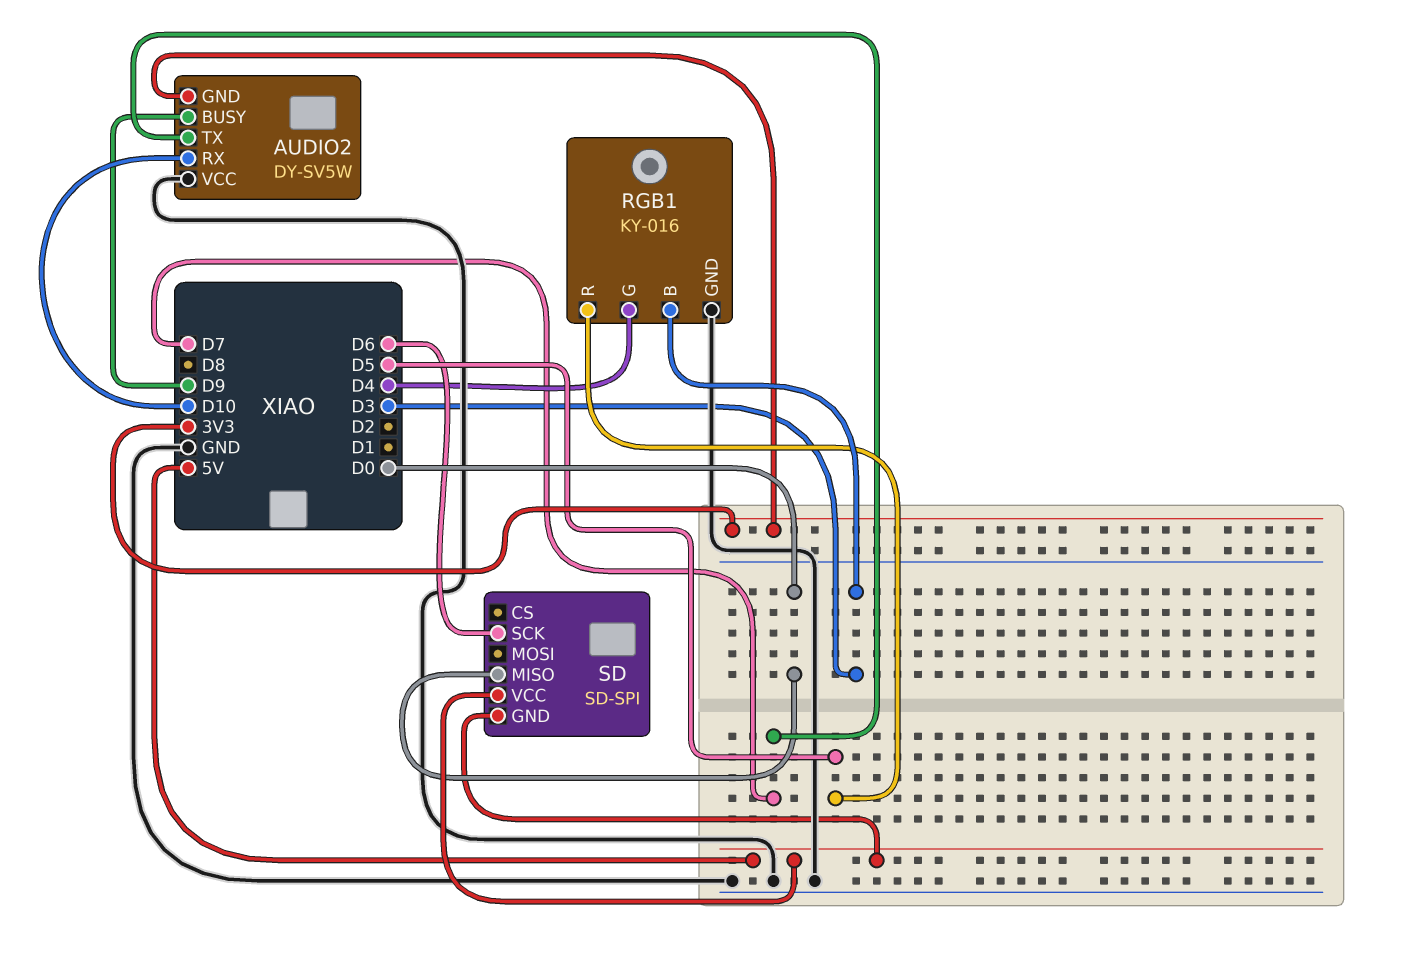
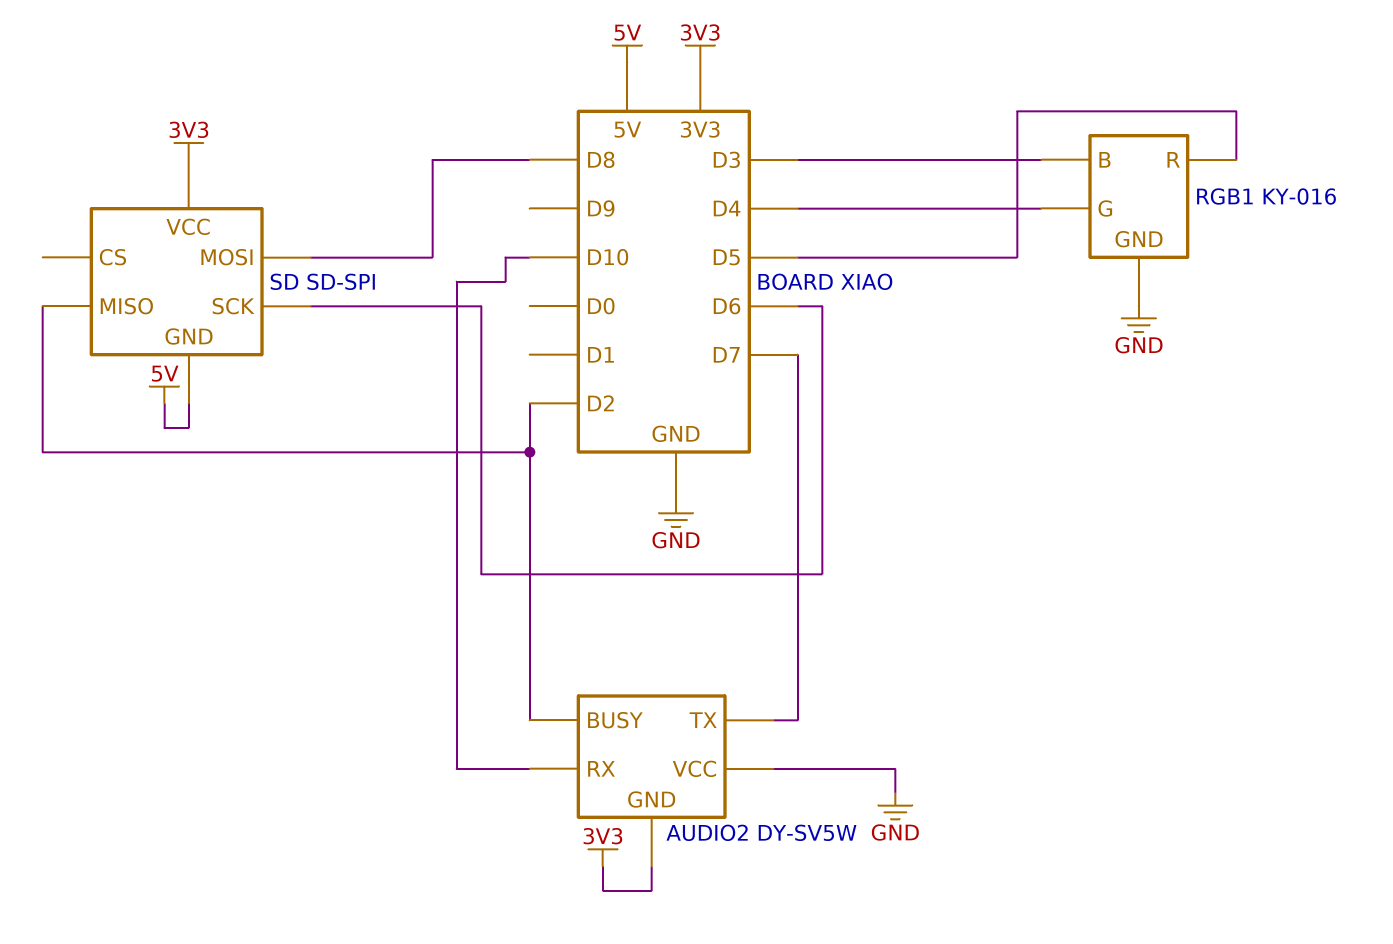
AUDIO2 pin BUSY: D9 -> D2
SD pin MISO: D0 -> D2
SD pin MOSI: none -> D8
SD pin VCC: 5V -> 3V3

